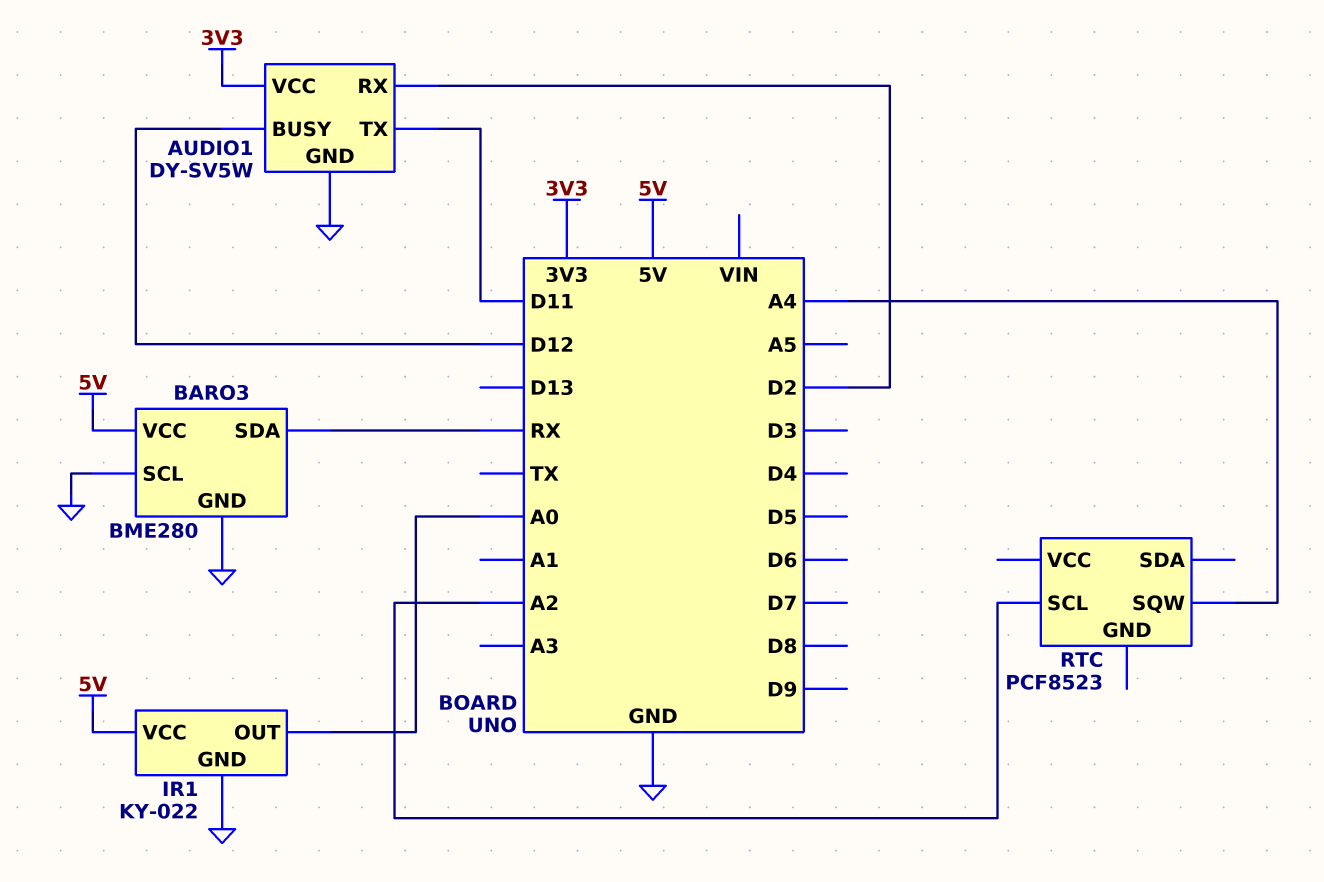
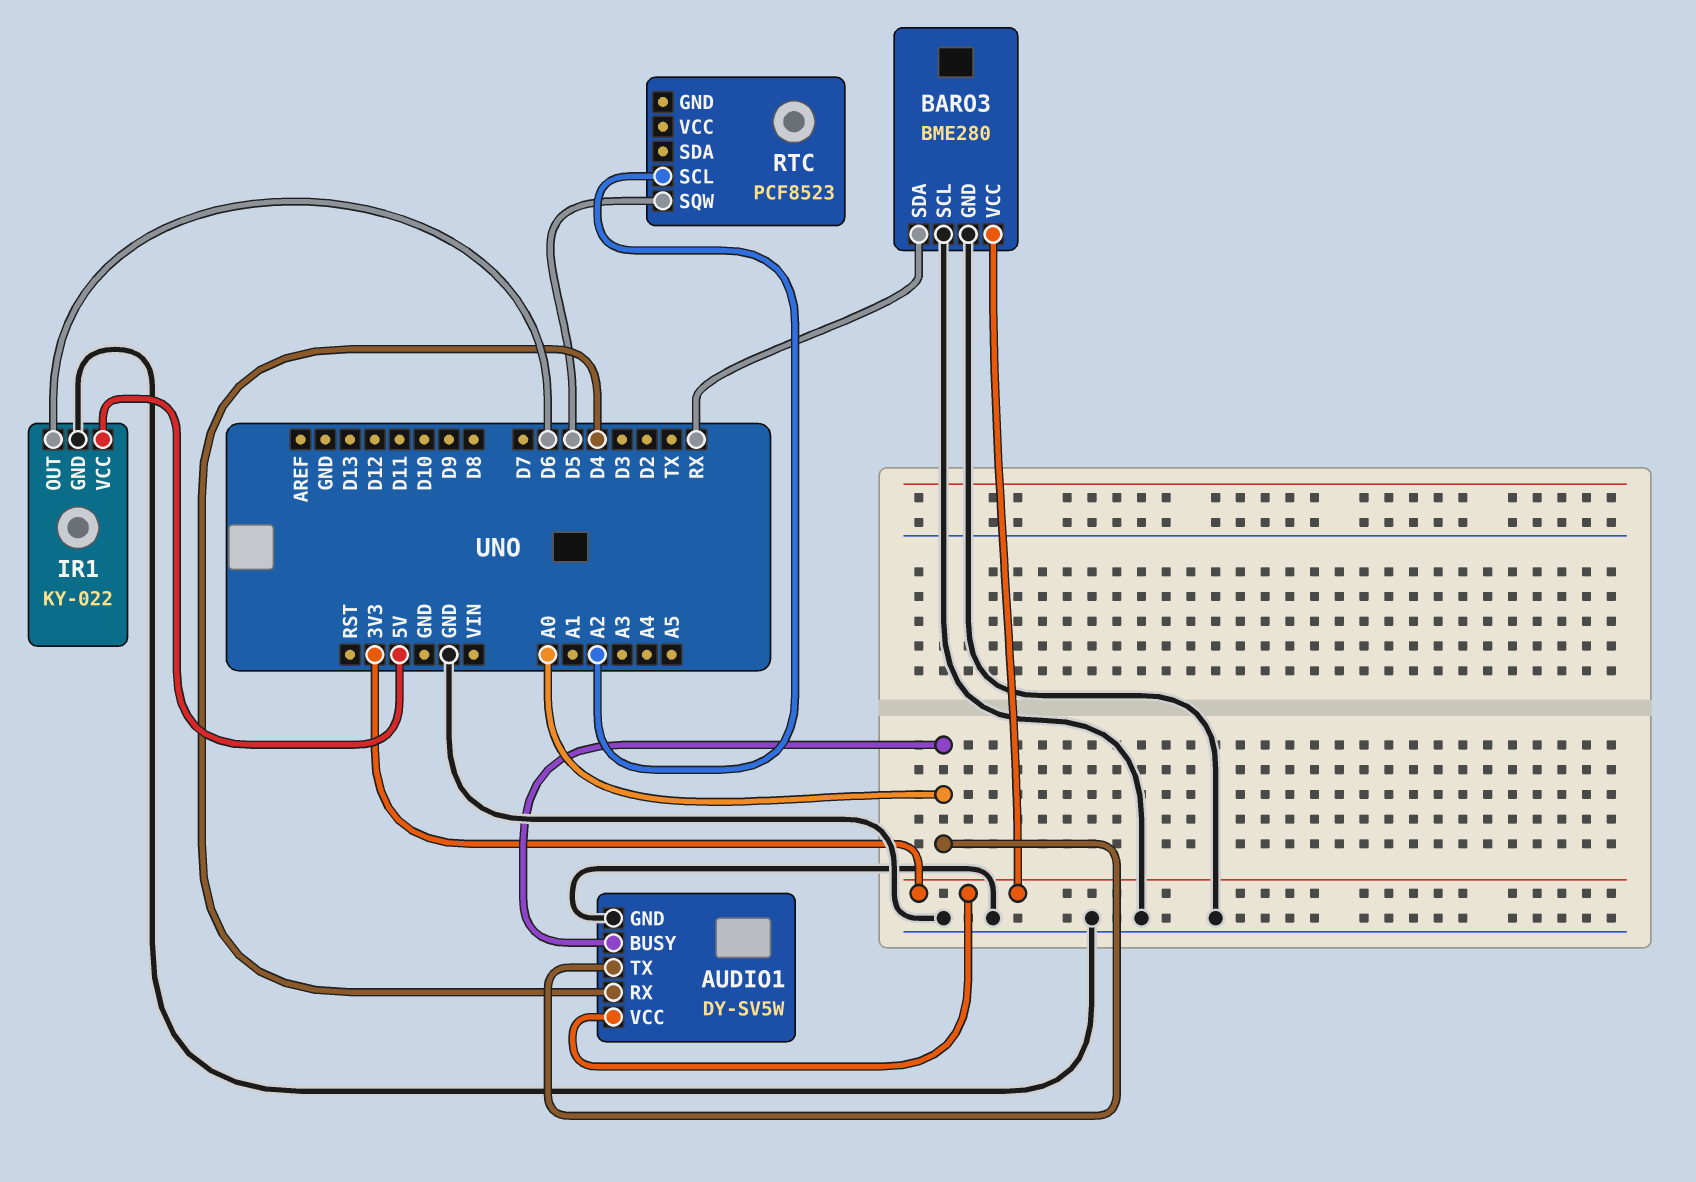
AUDIO1 pin BUSY: D12 -> A0
AUDIO1 pin RX: D2 -> D4
AUDIO1 pin TX: D11 -> A0
BARO3 pin VCC: 5V -> 3V3
IR1 pin OUT: A0 -> D6
RTC pin SQW: A4 -> D5

